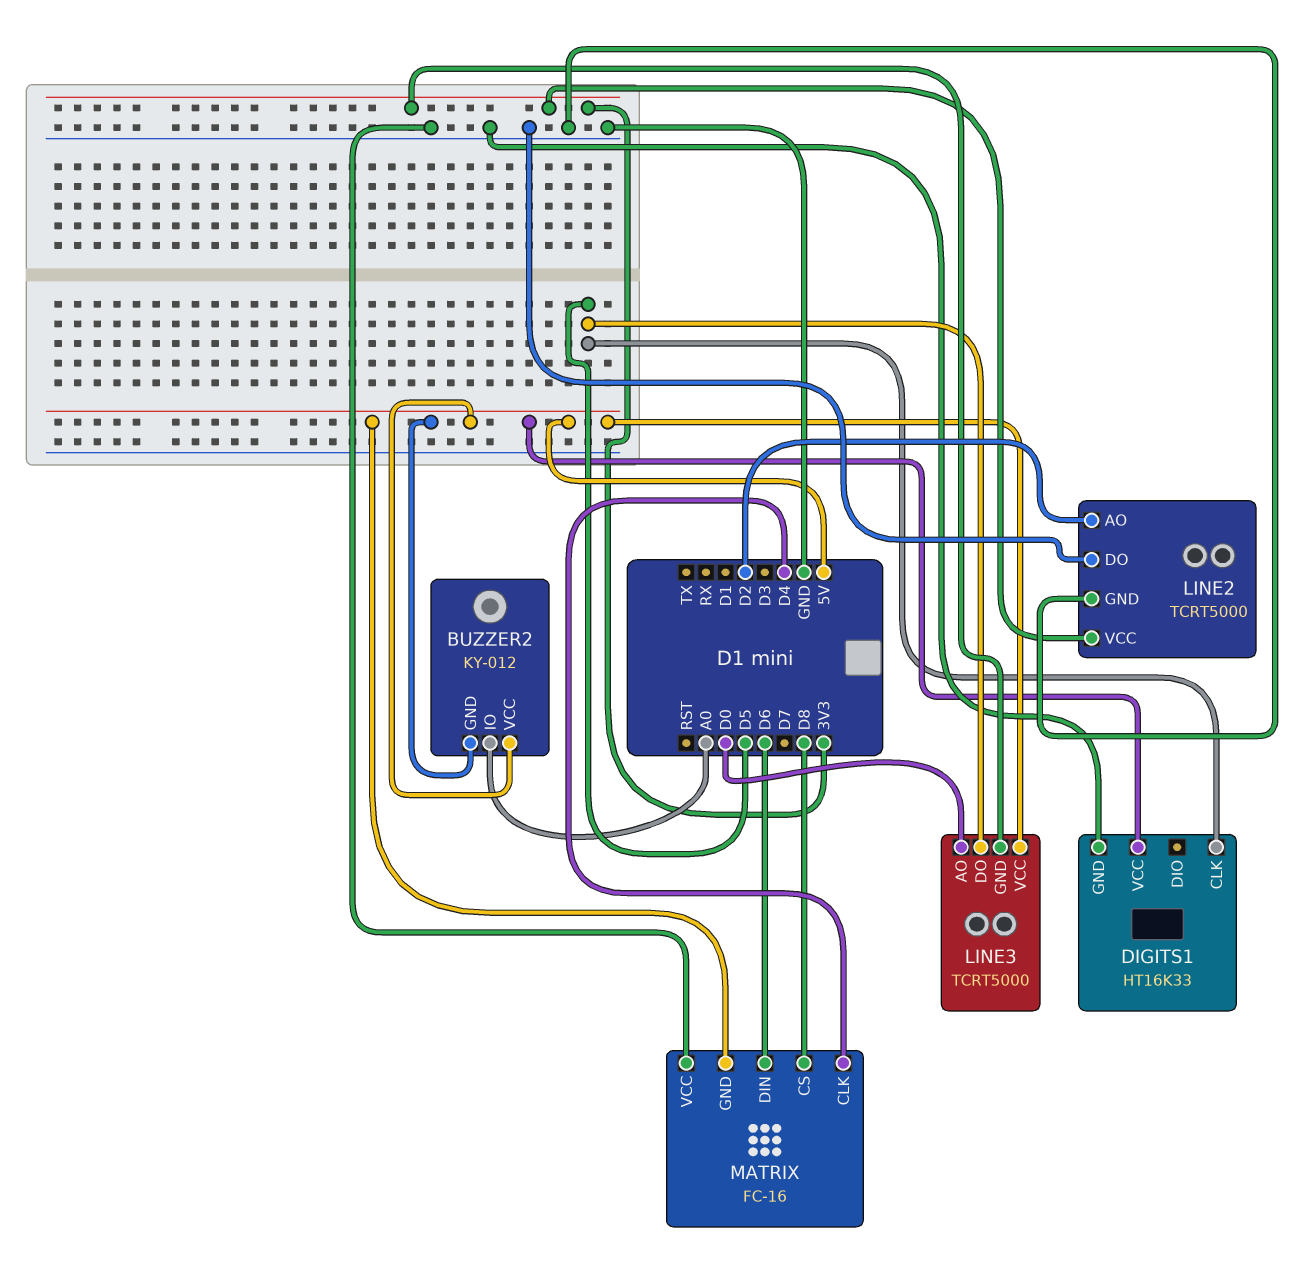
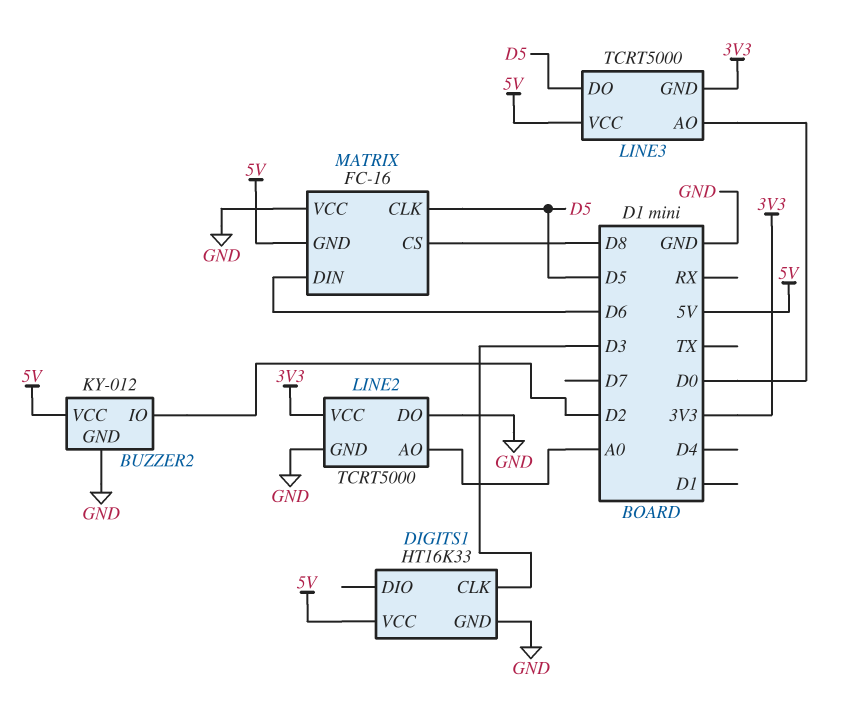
BUZZER2 pin GND: 5V -> GND
BUZZER2 pin IO: A0 -> D2
DIGITS1 pin CLK: D5 -> D3
LINE2 pin AO: D2 -> A0
MATRIX pin CLK: D4 -> D5

